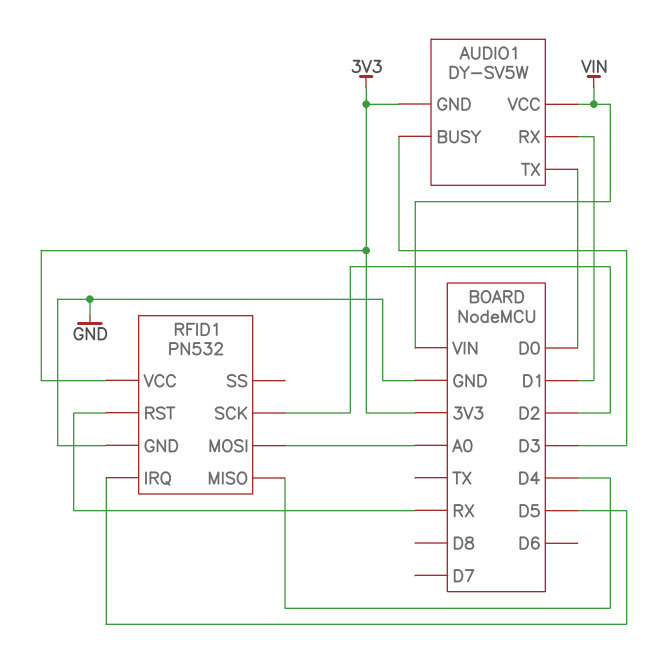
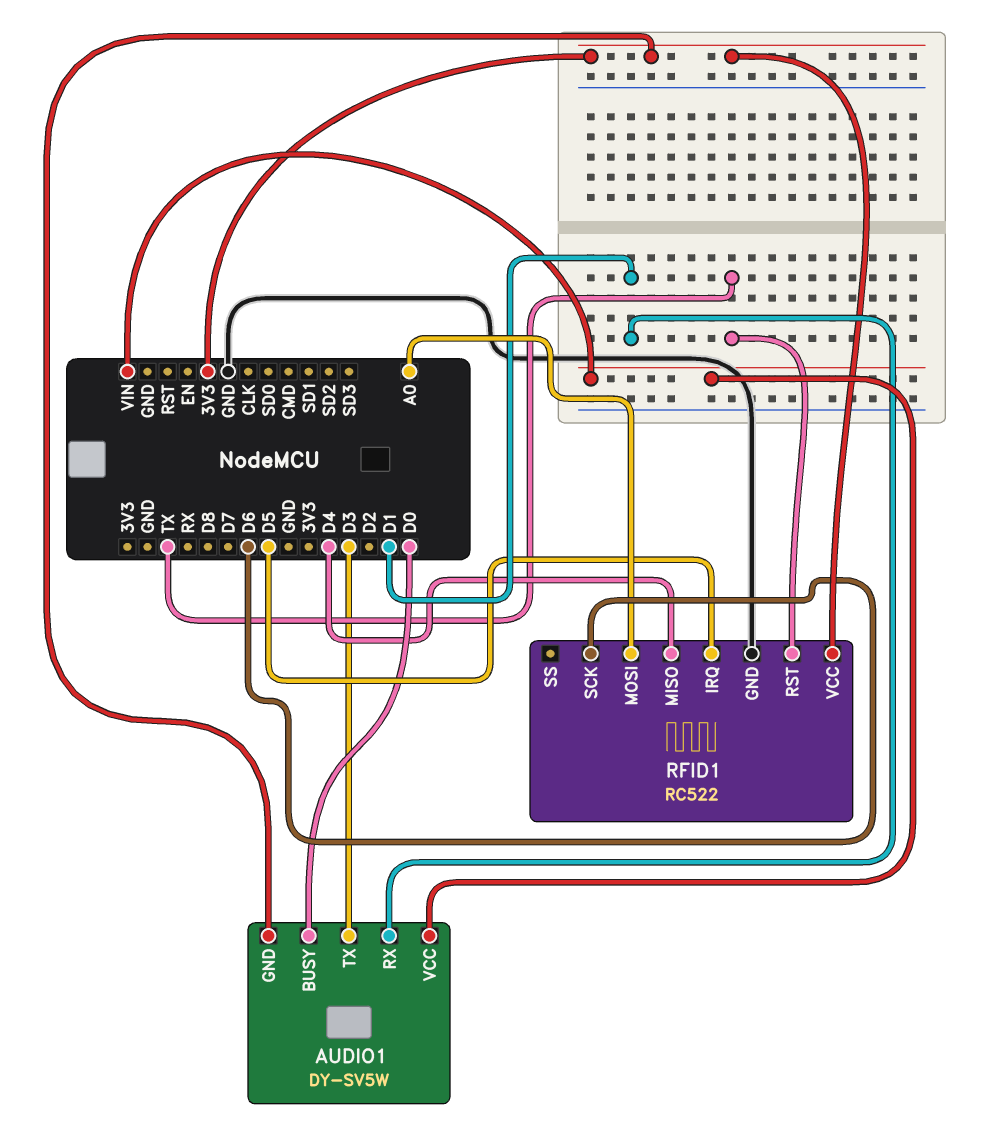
AUDIO1 pin BUSY: D3 -> D0
AUDIO1 pin TX: D0 -> D3
RFID1: PN532 -> RC522
RFID1 pin RST: RX -> TX
RFID1 pin SCK: D2 -> D6

